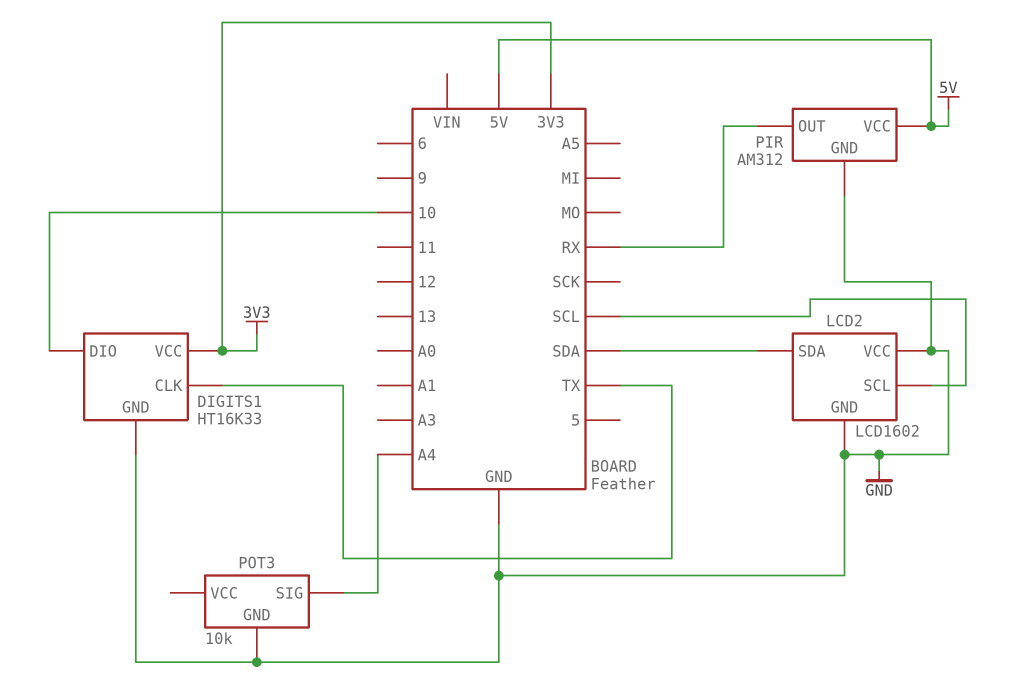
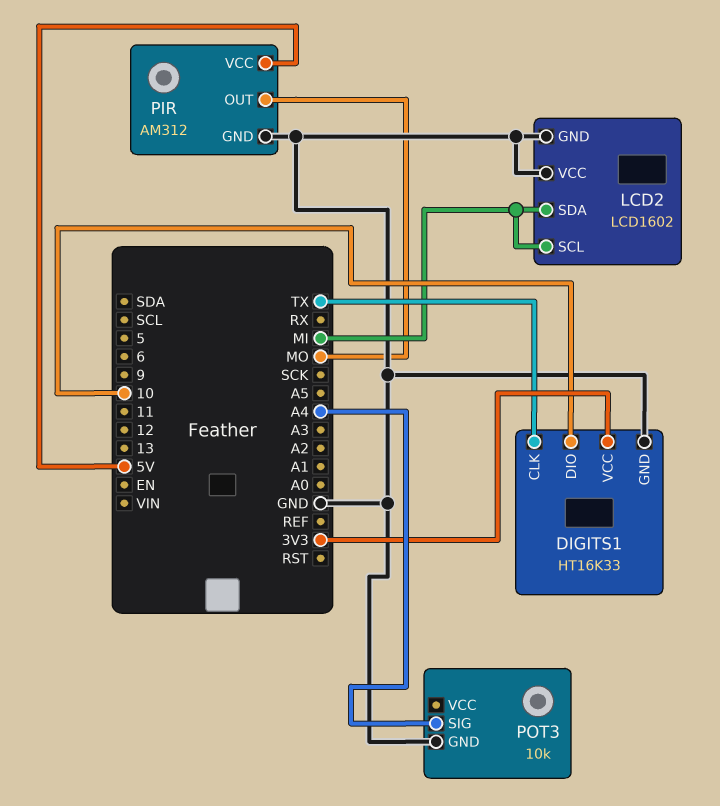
LCD2 pin SCL: SCL -> MI
LCD2 pin SDA: SDA -> MI
PIR pin OUT: RX -> MO

